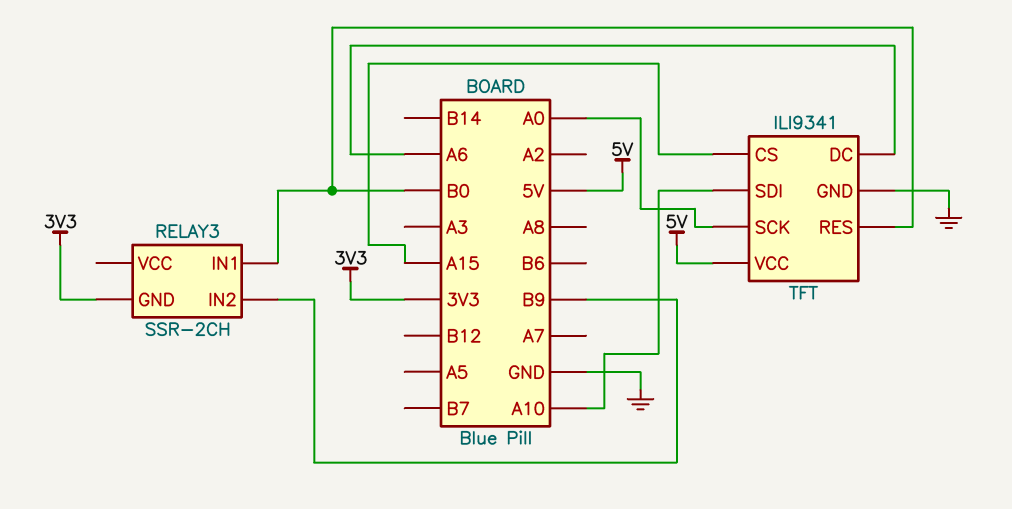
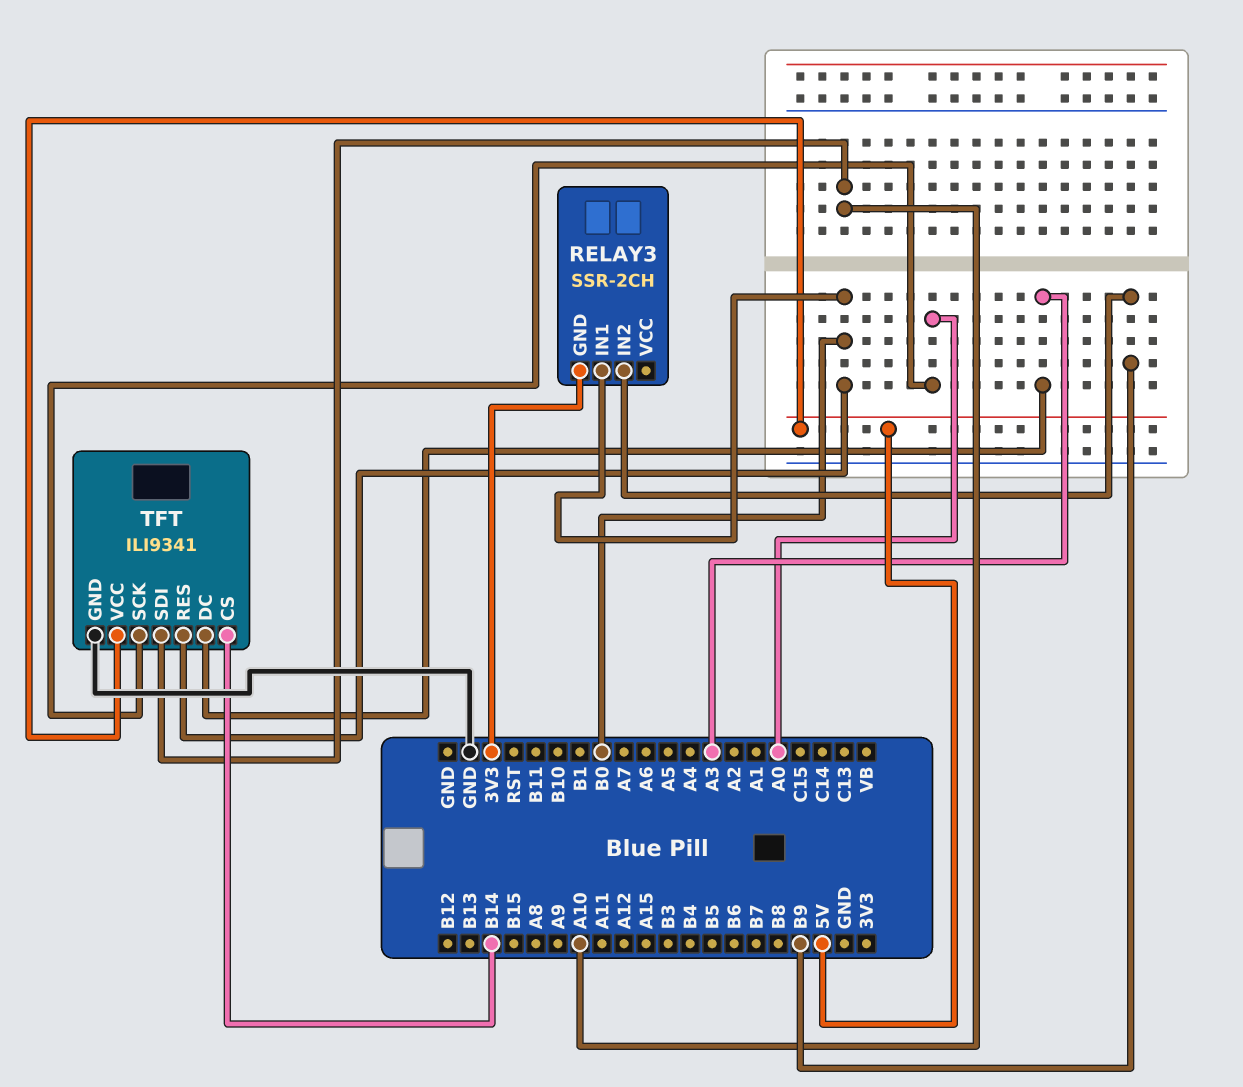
TFT pin CS: A15 -> B14
TFT pin DC: A6 -> A3

